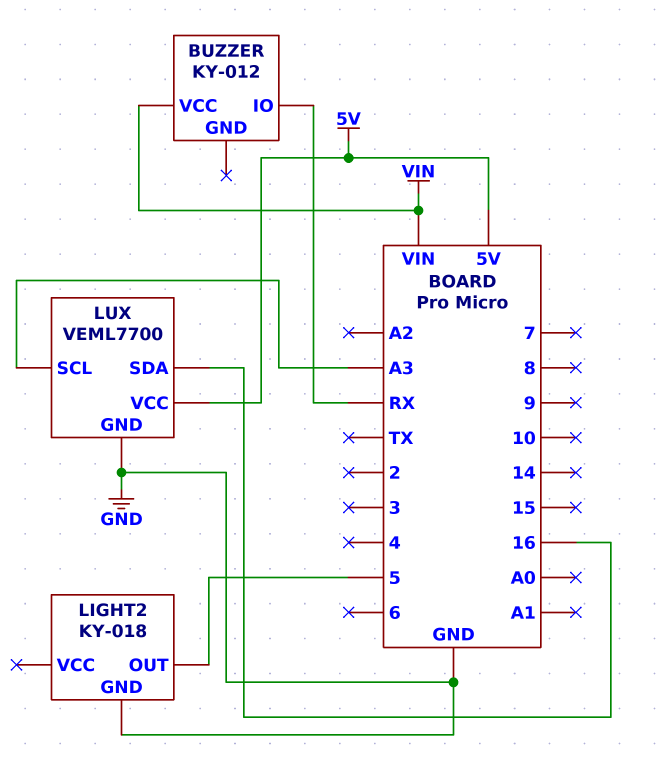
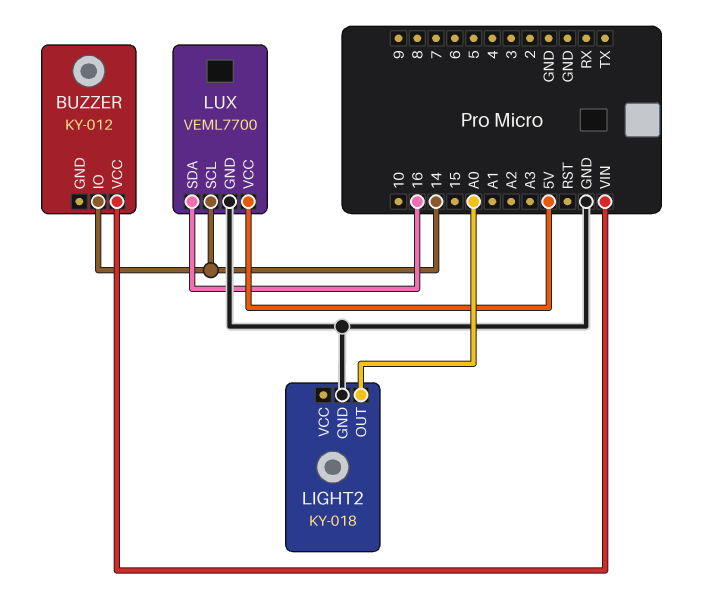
BUZZER pin IO: RX -> 14
LIGHT2 pin OUT: 5 -> A0
LUX pin SCL: A3 -> 14

